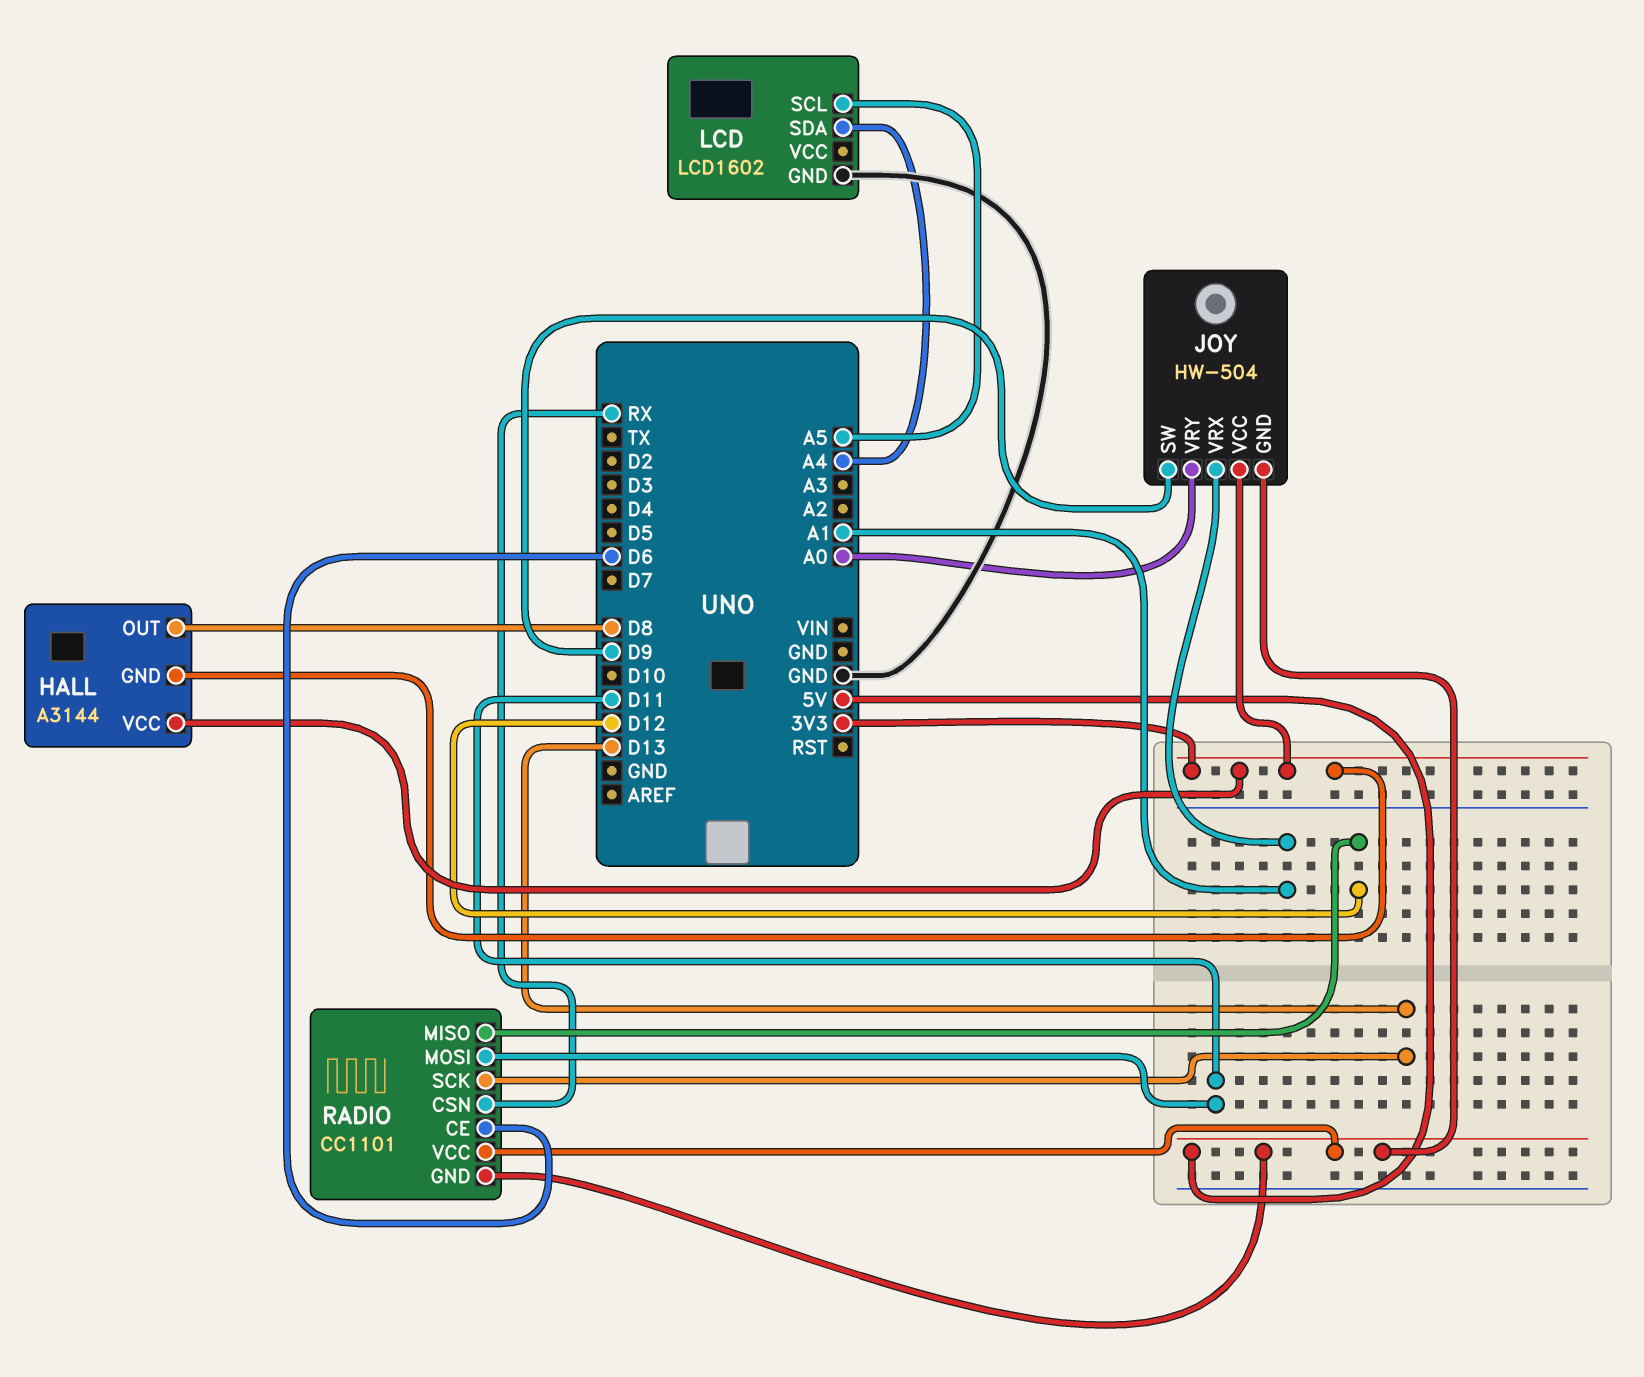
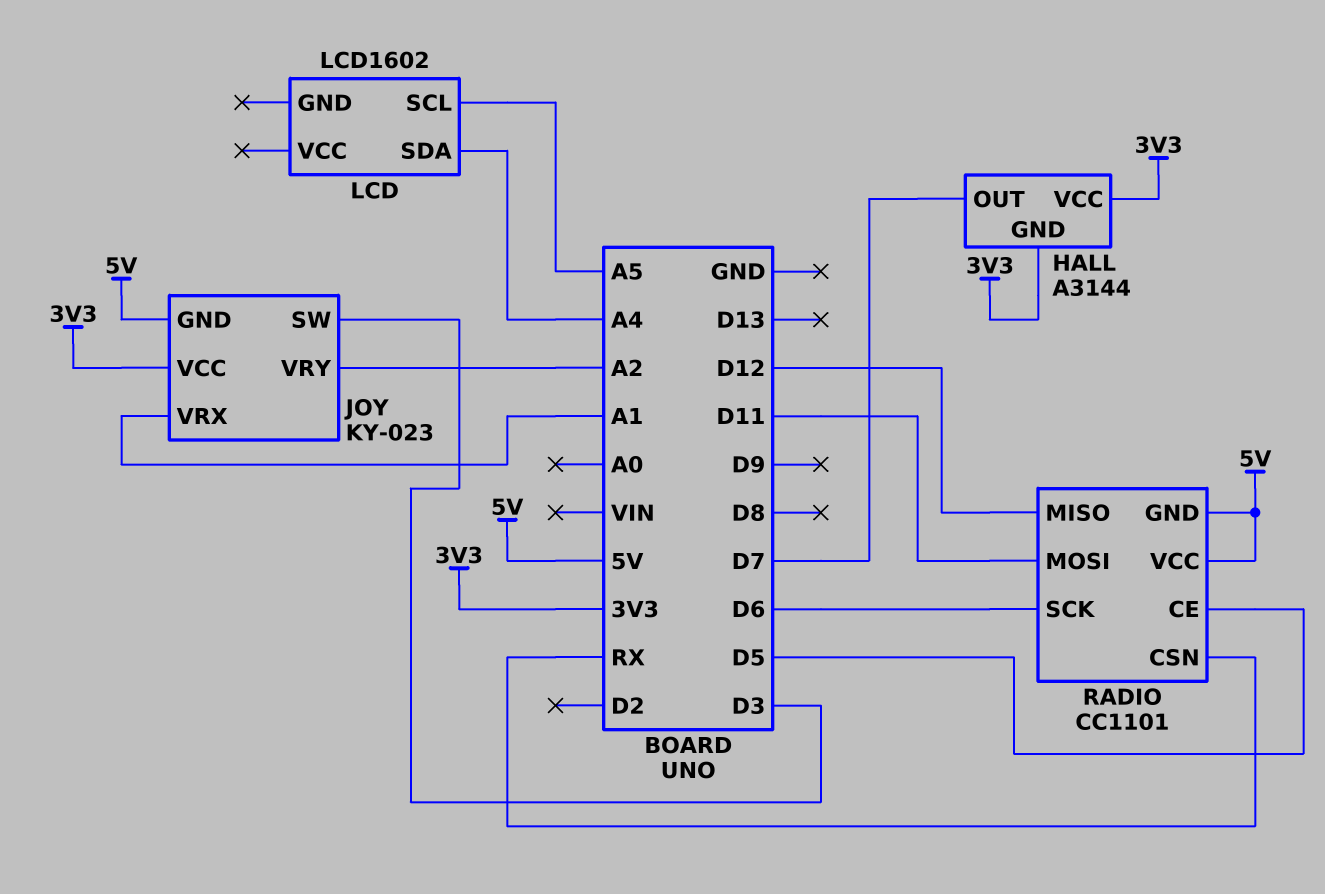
HALL pin OUT: D8 -> D7
JOY: HW-504 -> KY-023
JOY pin SW: D9 -> D3
JOY pin VRY: A0 -> A2
LCD pin GND: GND -> none
RADIO pin CE: D6 -> D5
RADIO pin SCK: D13 -> D6

